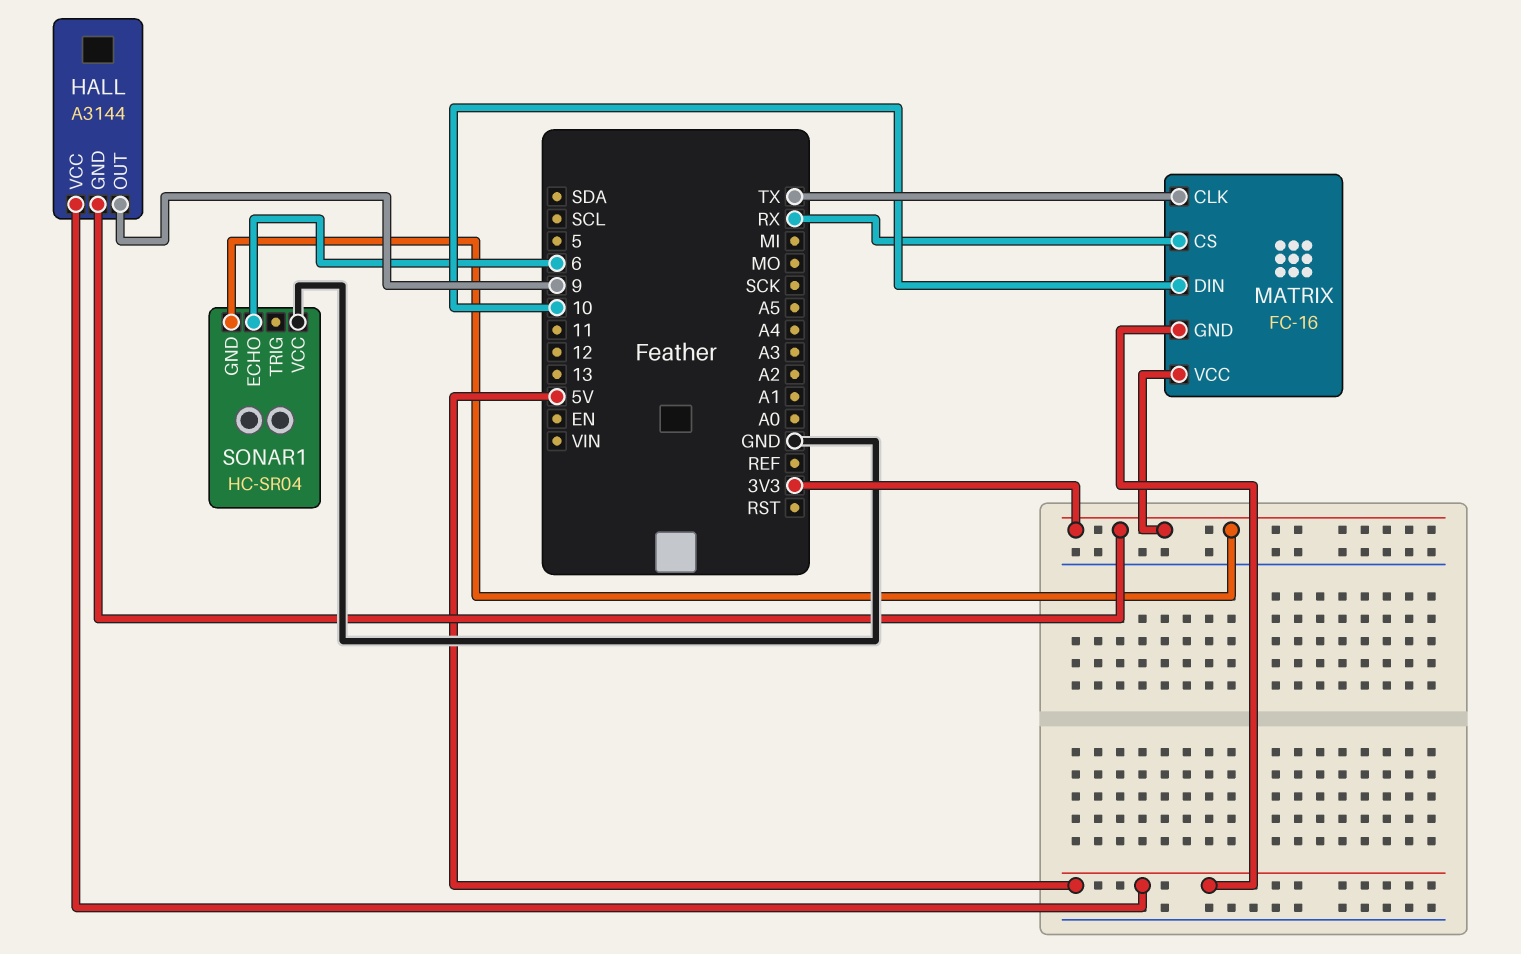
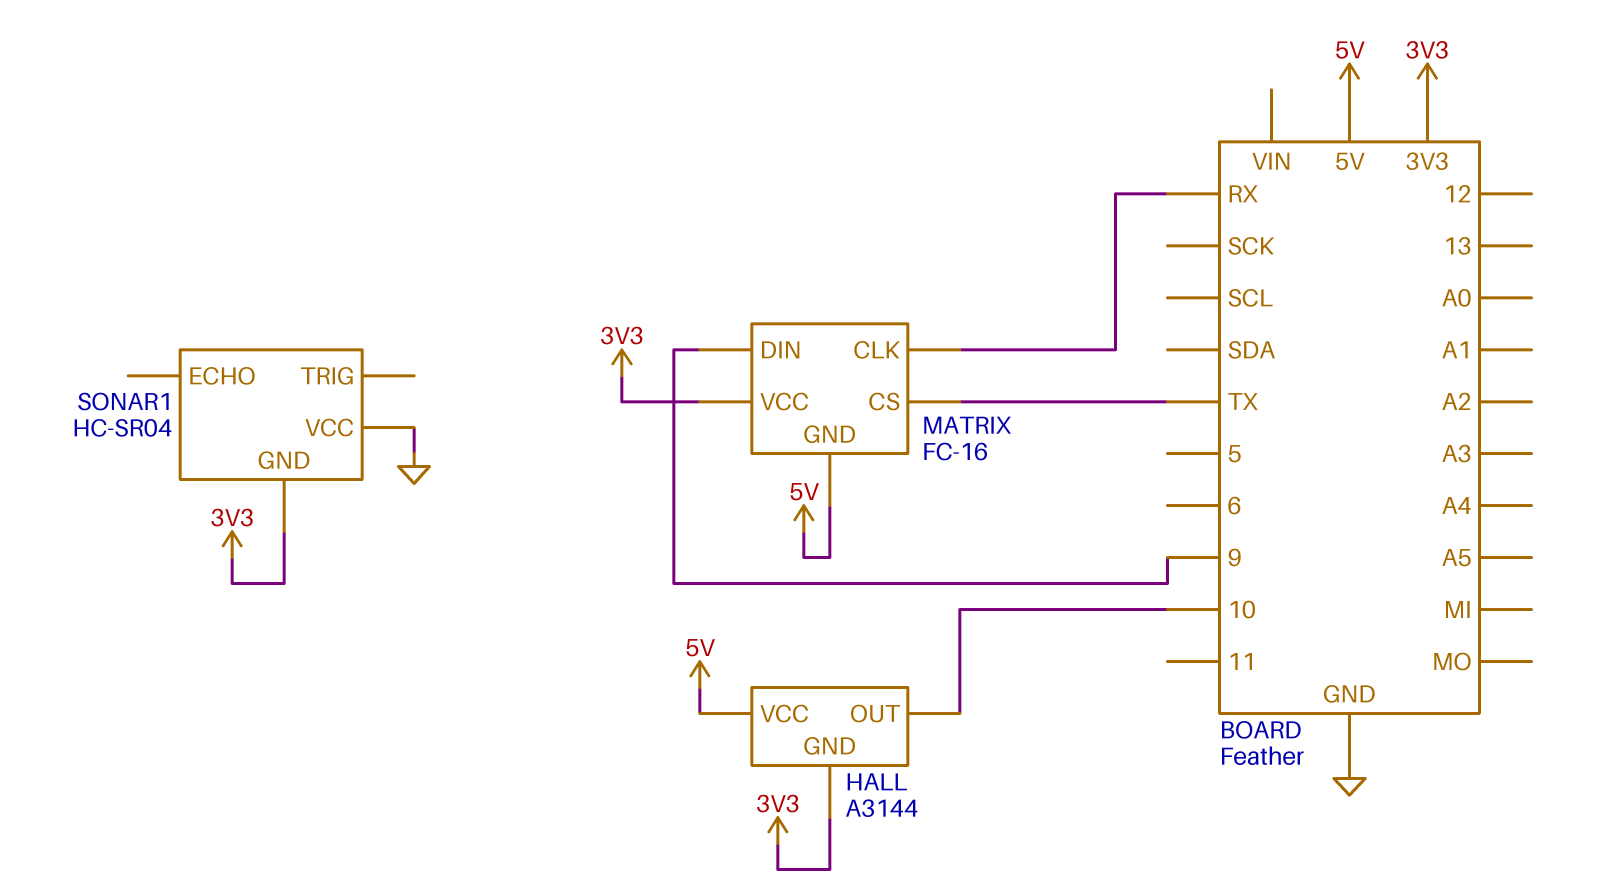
HALL pin OUT: 9 -> 10
MATRIX pin CLK: TX -> RX
MATRIX pin CS: RX -> TX
MATRIX pin DIN: 10 -> 9
SONAR1 pin ECHO: 6 -> none

